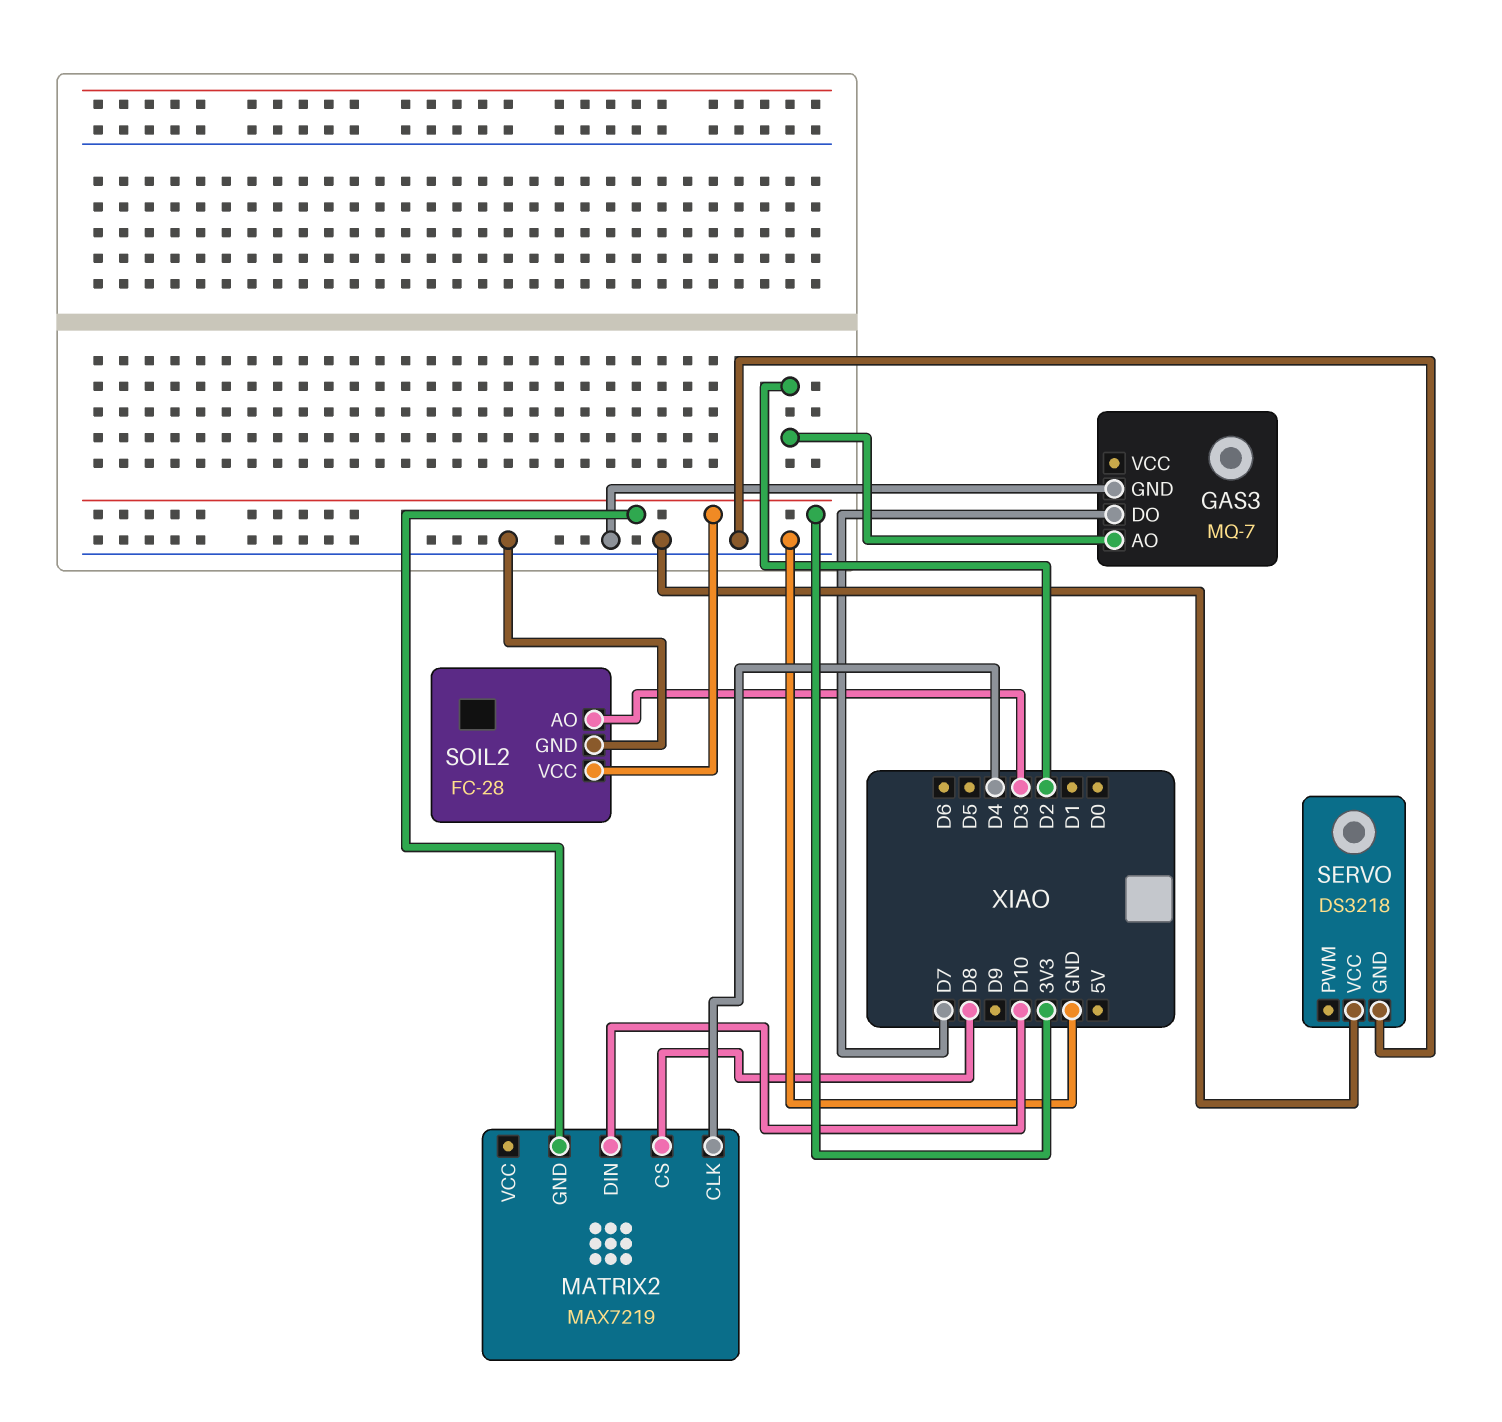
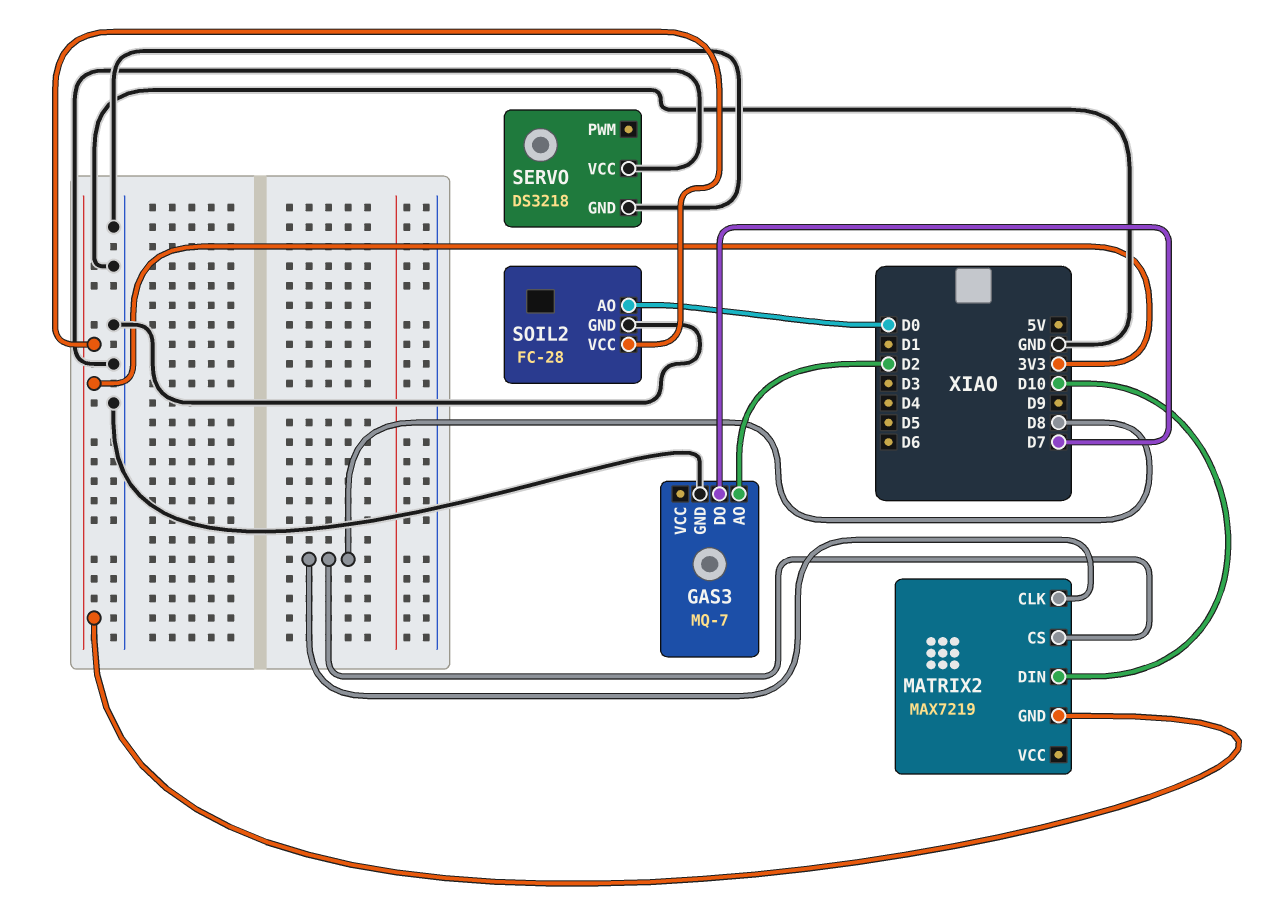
MATRIX2 pin CLK: D4 -> D8
SOIL2 pin AO: D3 -> D0

